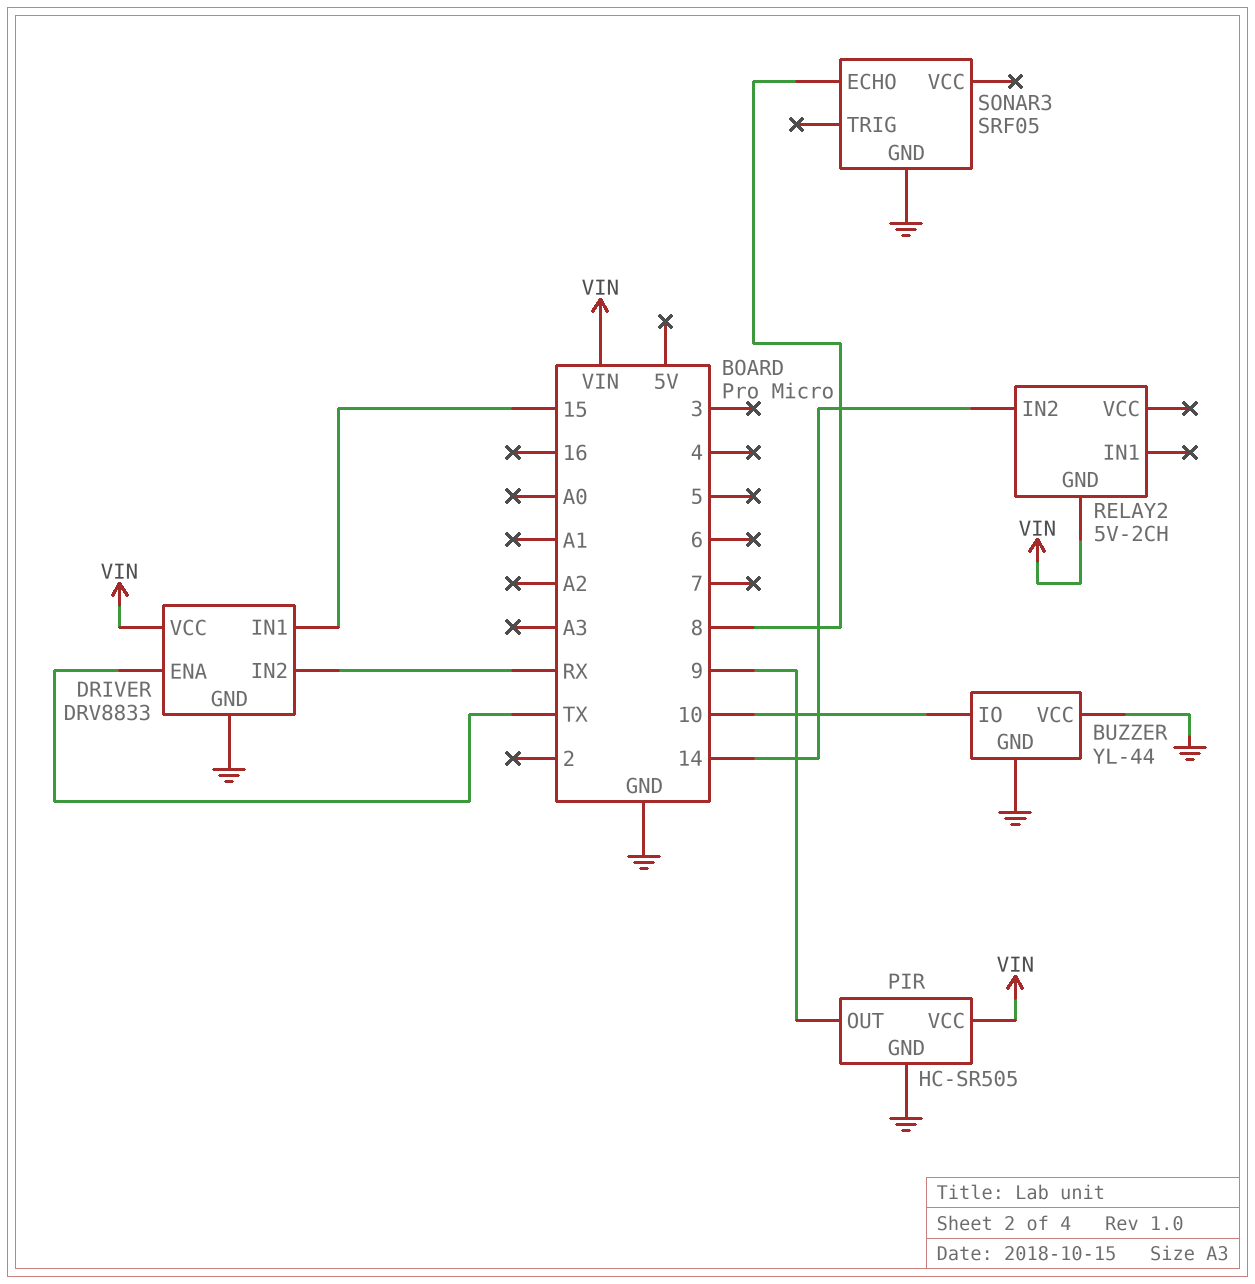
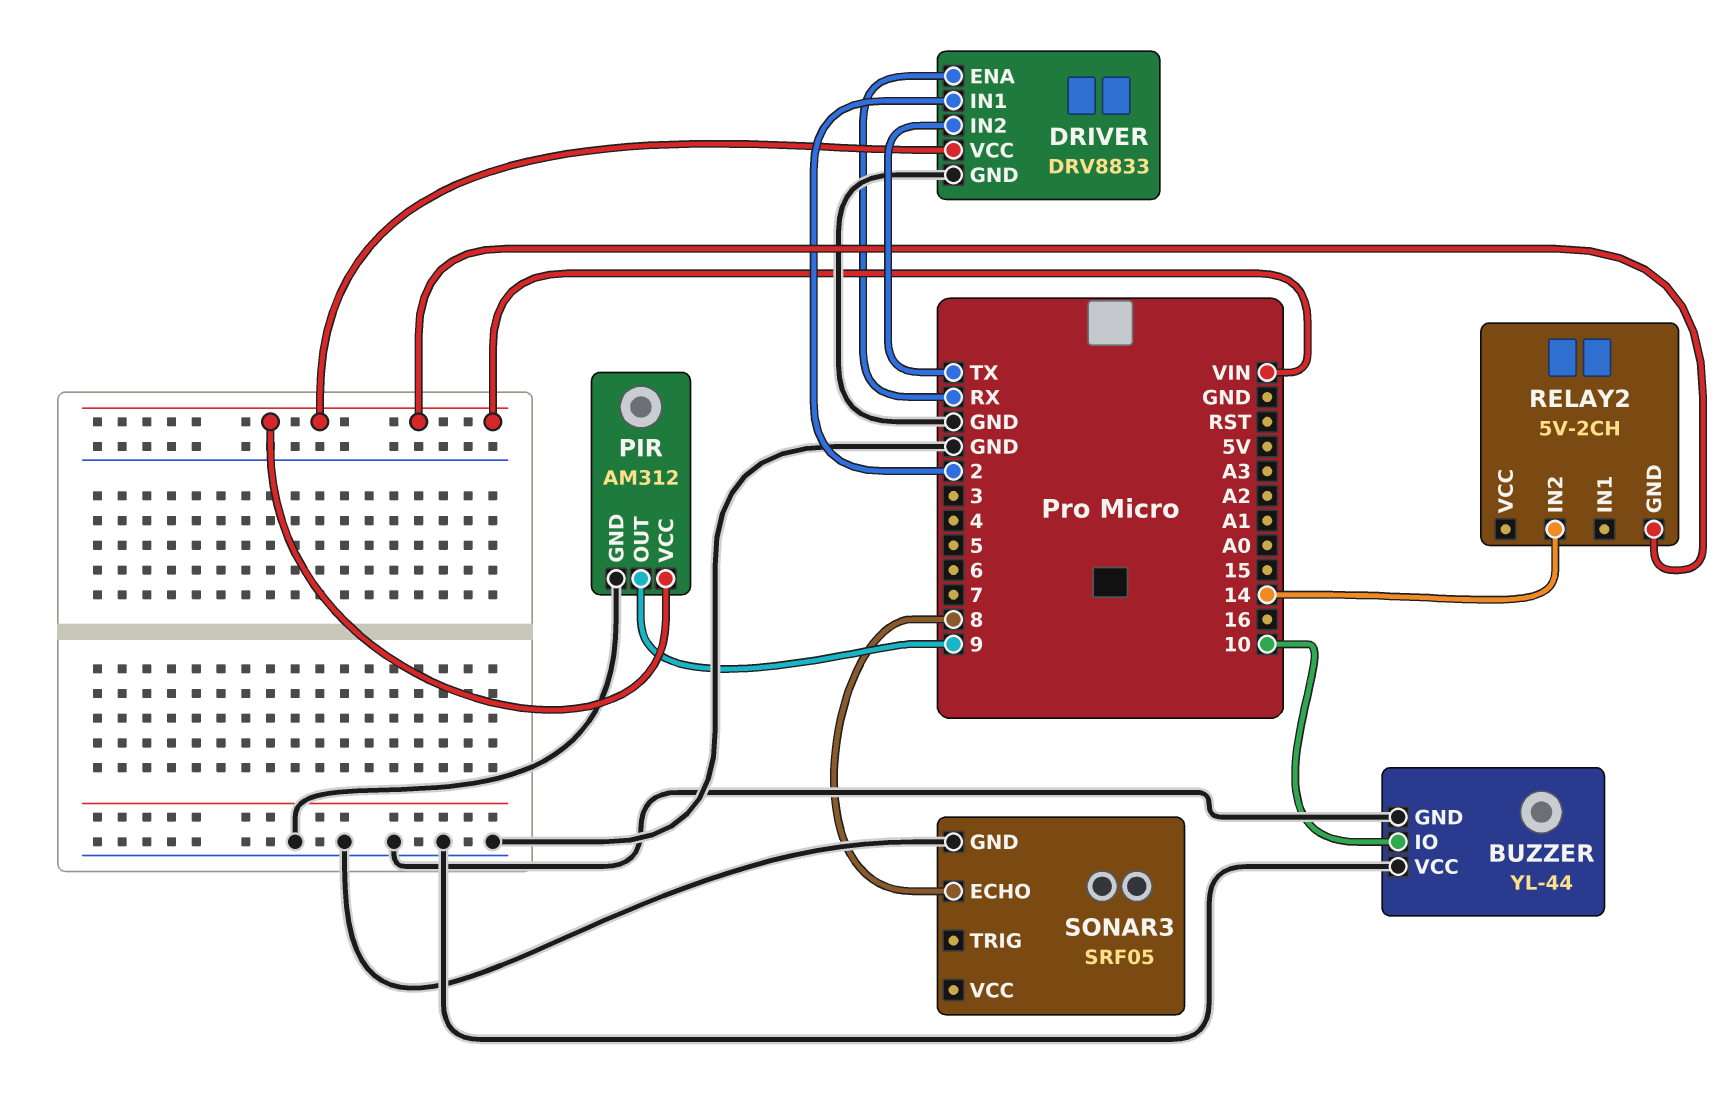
DRIVER pin ENA: TX -> RX
DRIVER pin IN1: 15 -> 2
DRIVER pin IN2: RX -> TX
PIR: HC-SR505 -> AM312

